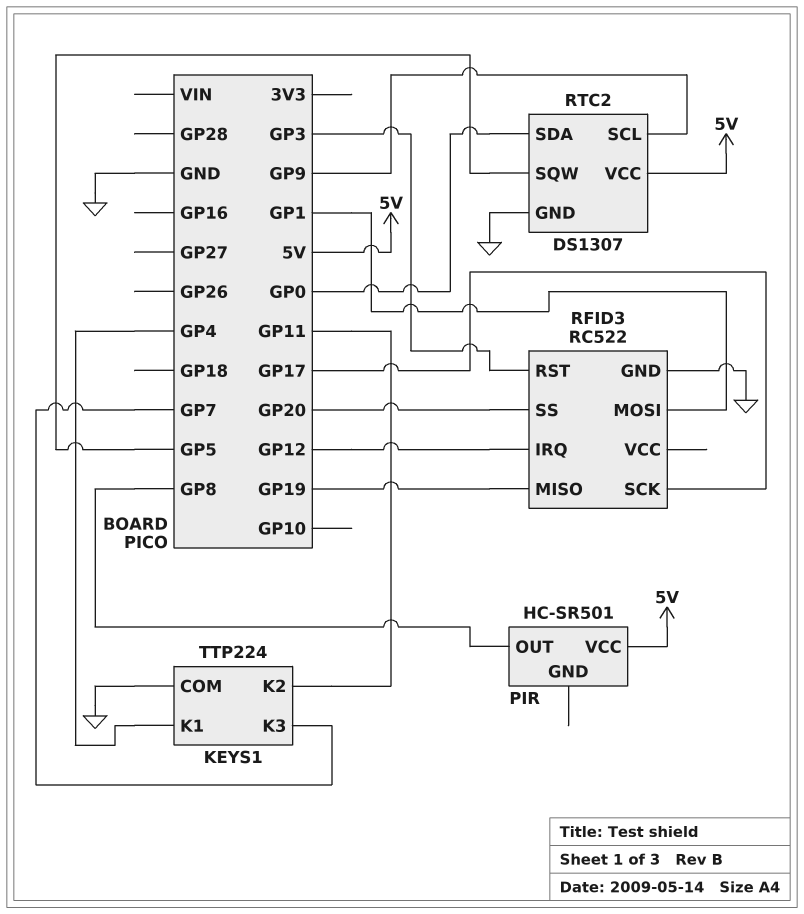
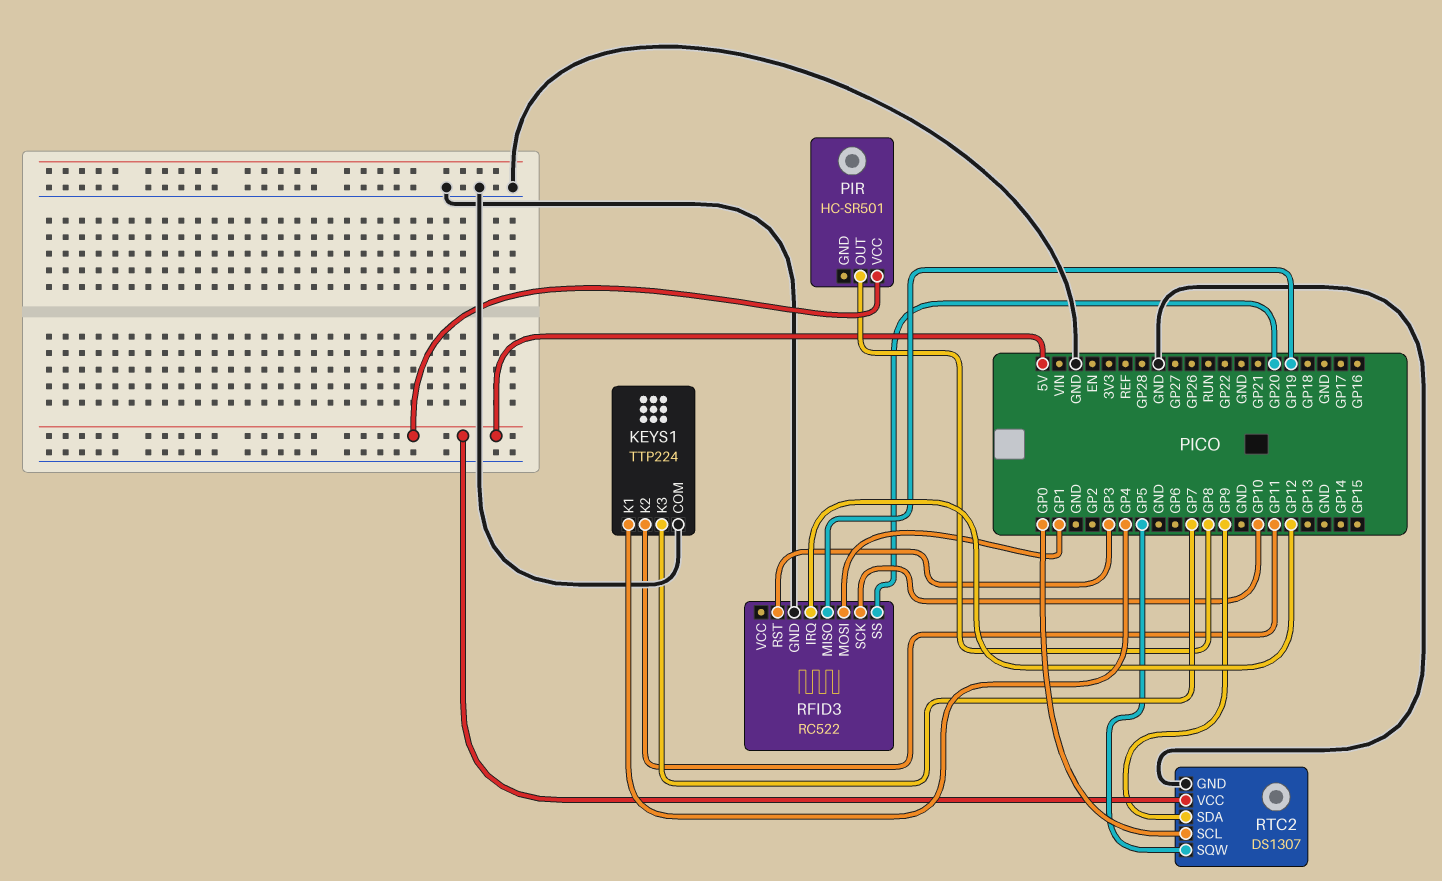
RFID3 pin SCK: GP17 -> GP10
RTC2 pin SCL: GP9 -> GP0
RTC2 pin SDA: GP0 -> GP9

